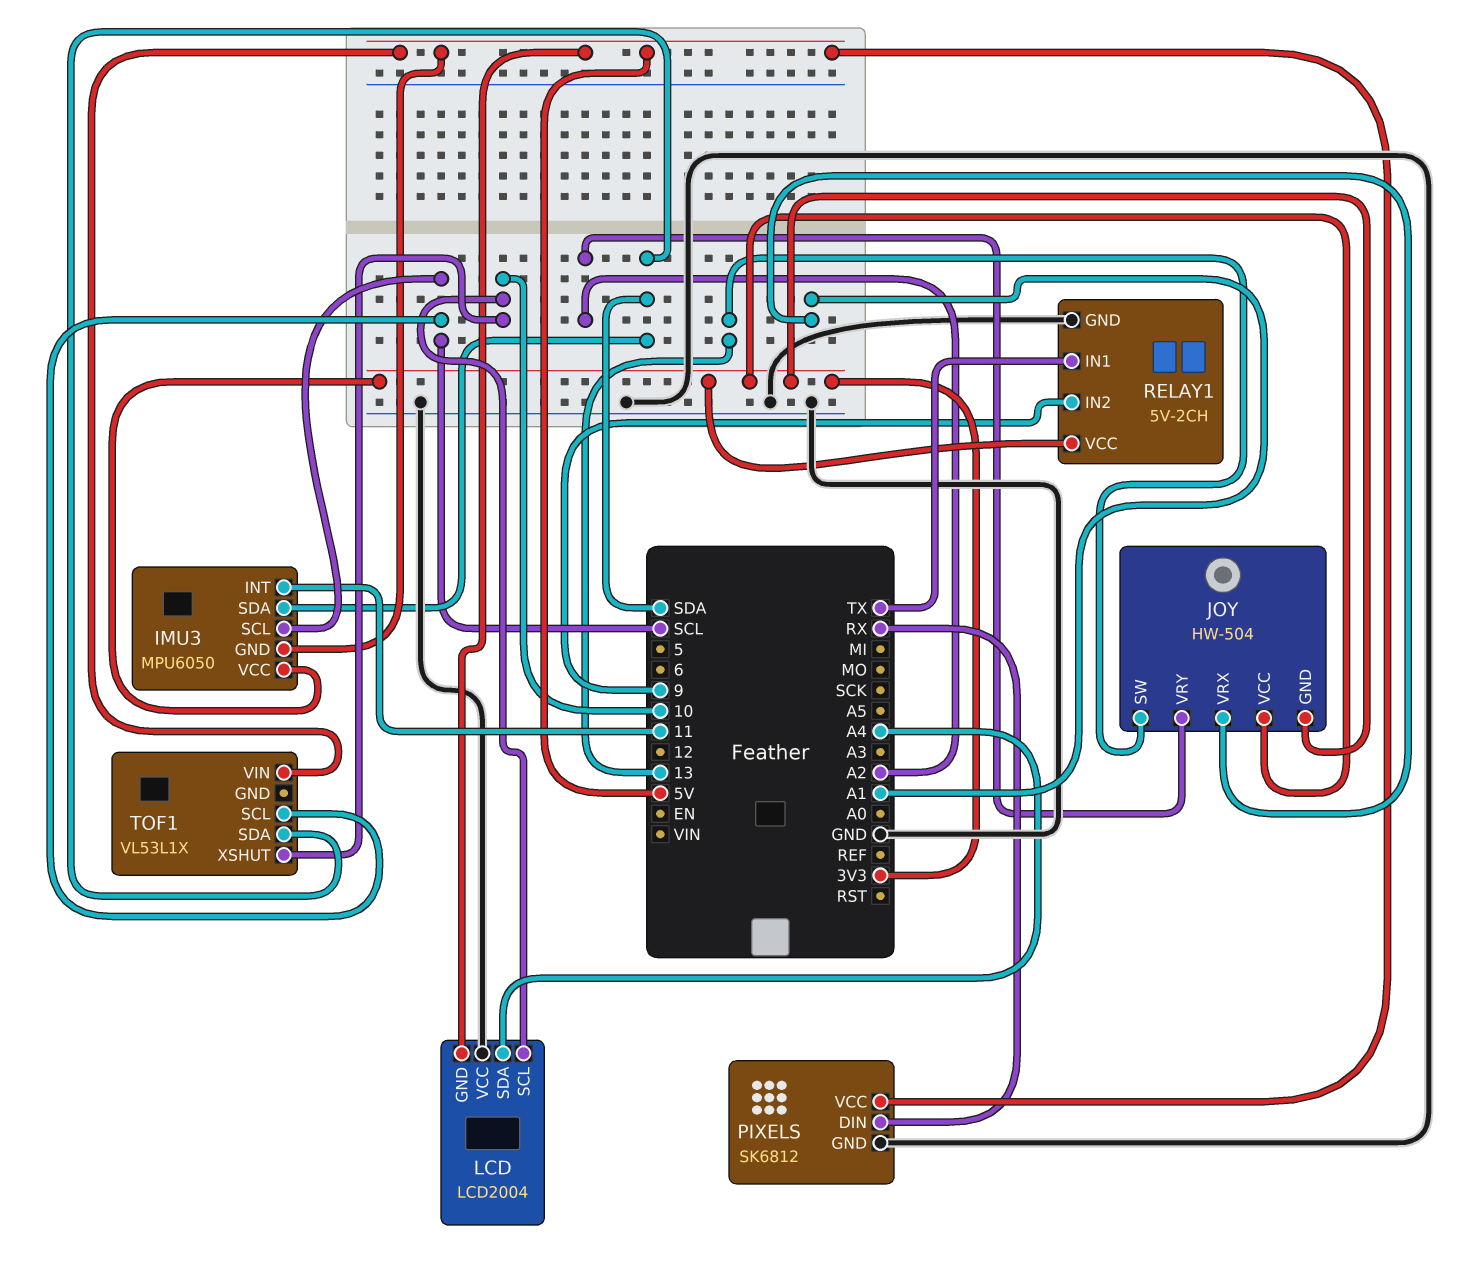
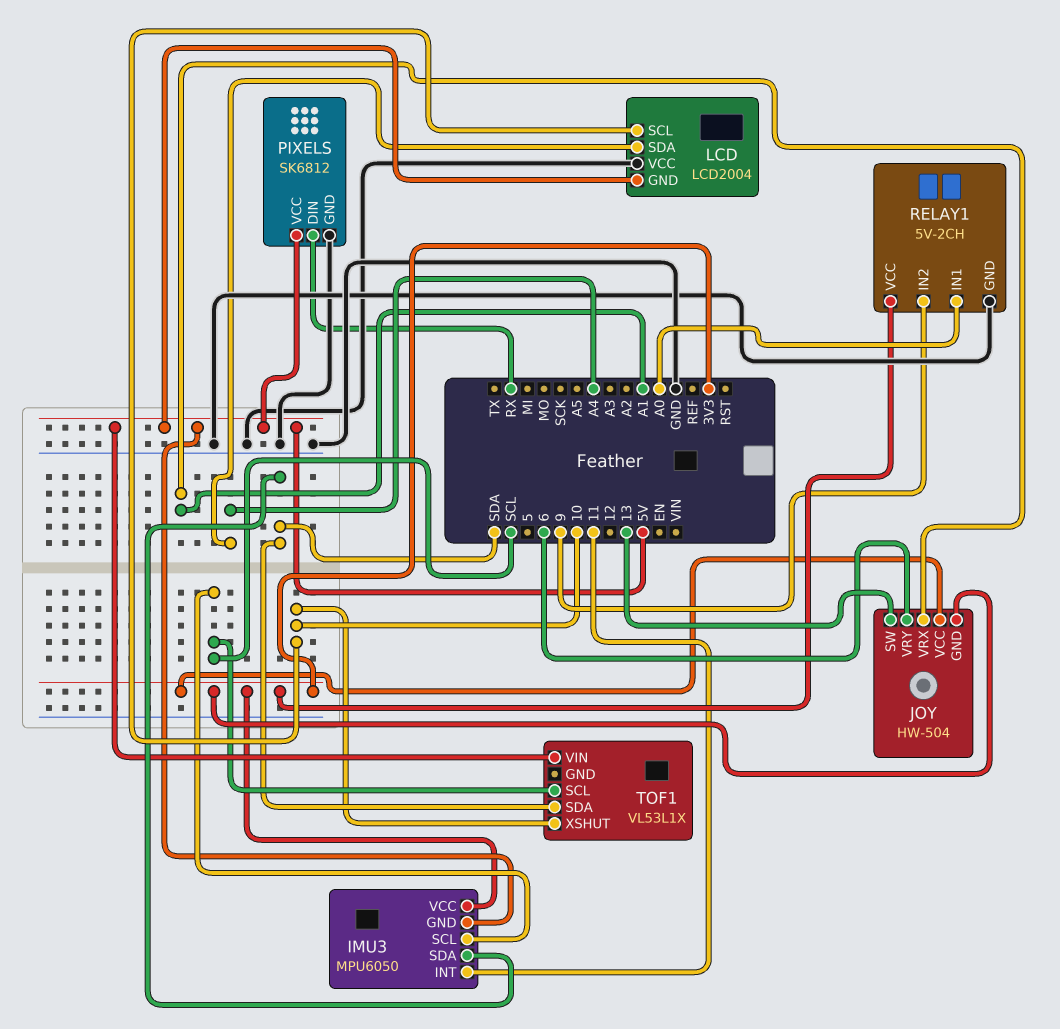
JOY pin VRY: A2 -> 6
RELAY1 pin IN1: TX -> A0

